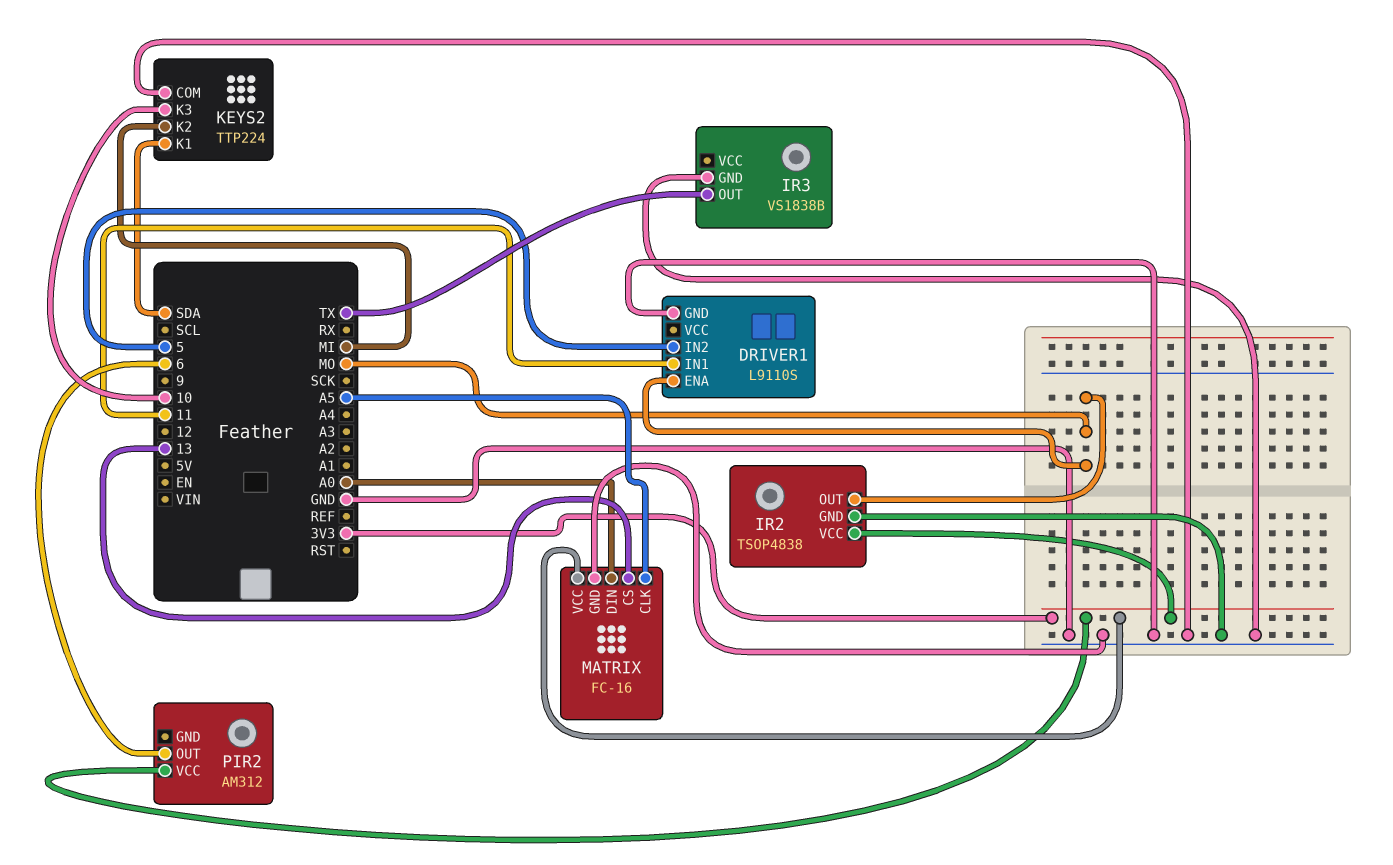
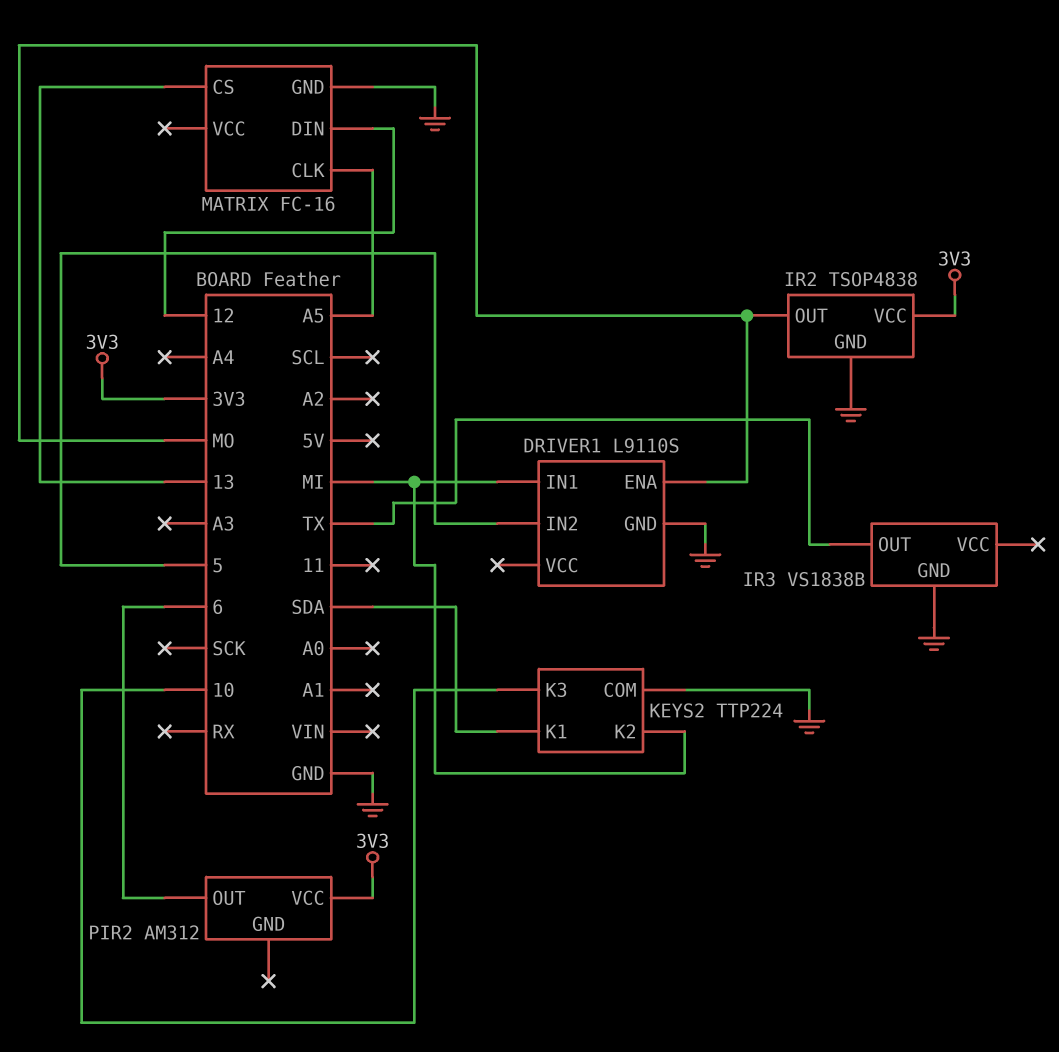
DRIVER1 pin IN1: 11 -> MI
MATRIX pin DIN: A0 -> 12
MATRIX pin VCC: 3V3 -> none

